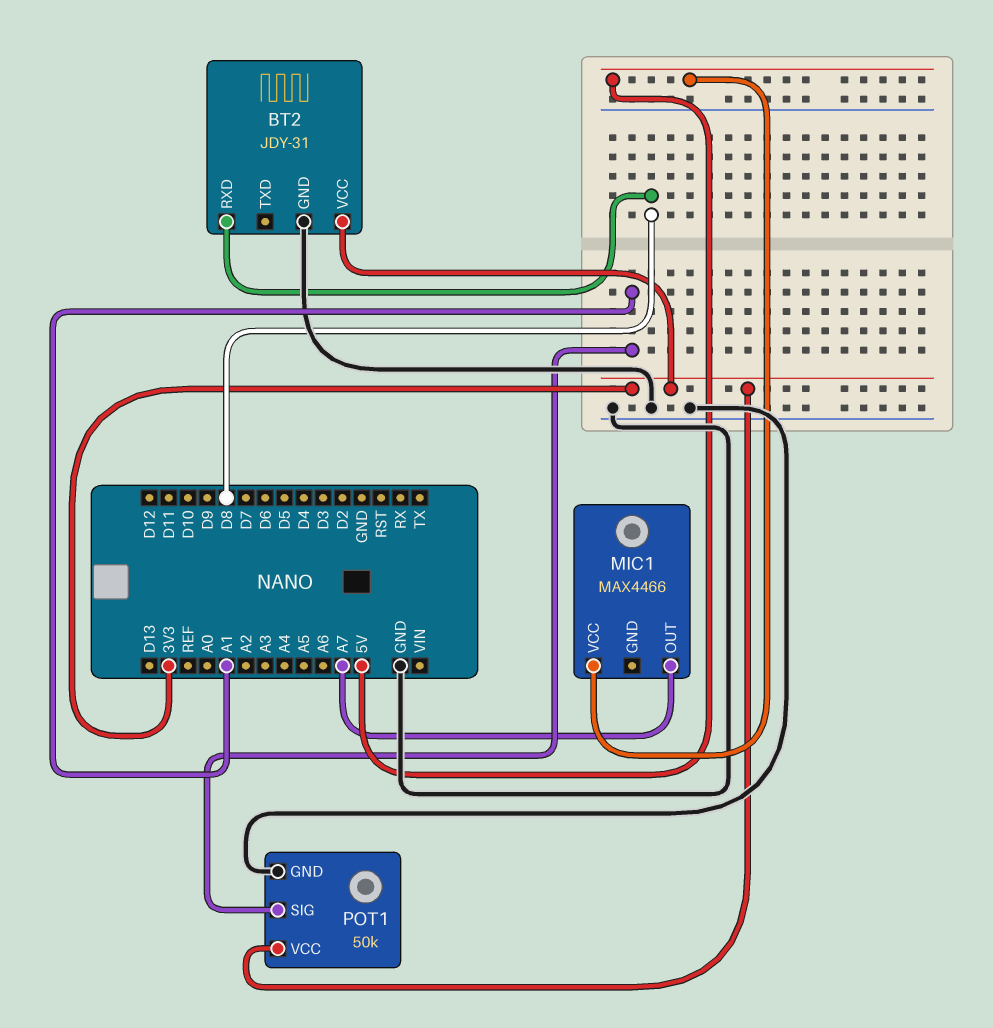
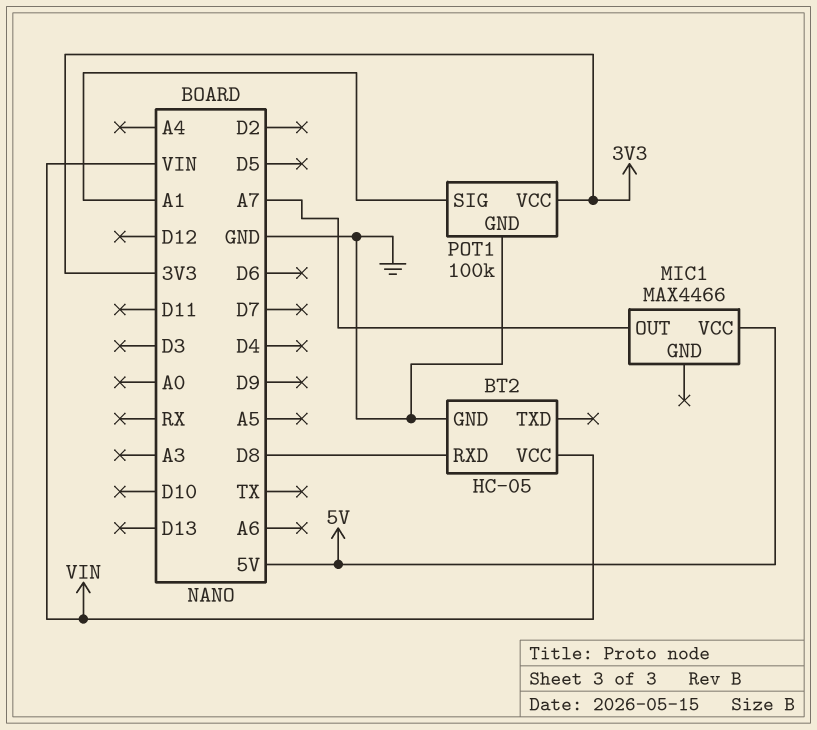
BT2: JDY-31 -> HC-05
BT2 pin VCC: 3V3 -> VIN
POT1: 50k -> 100k

